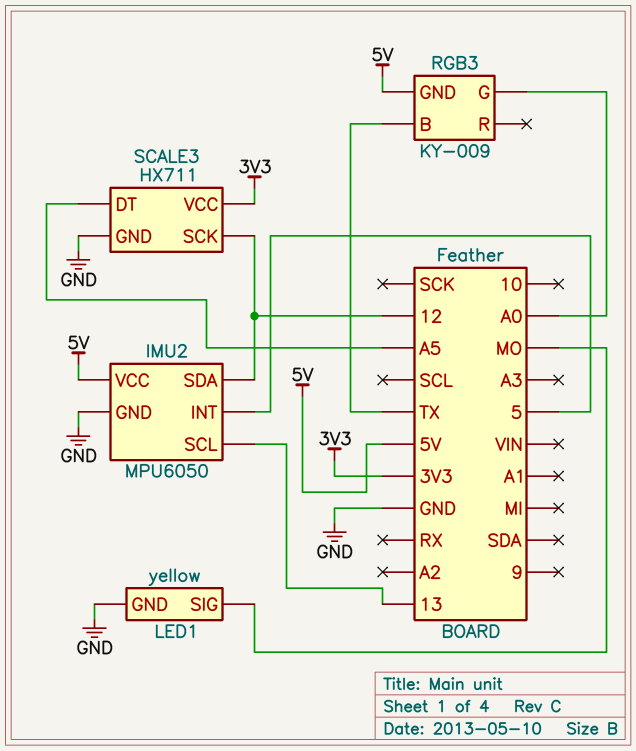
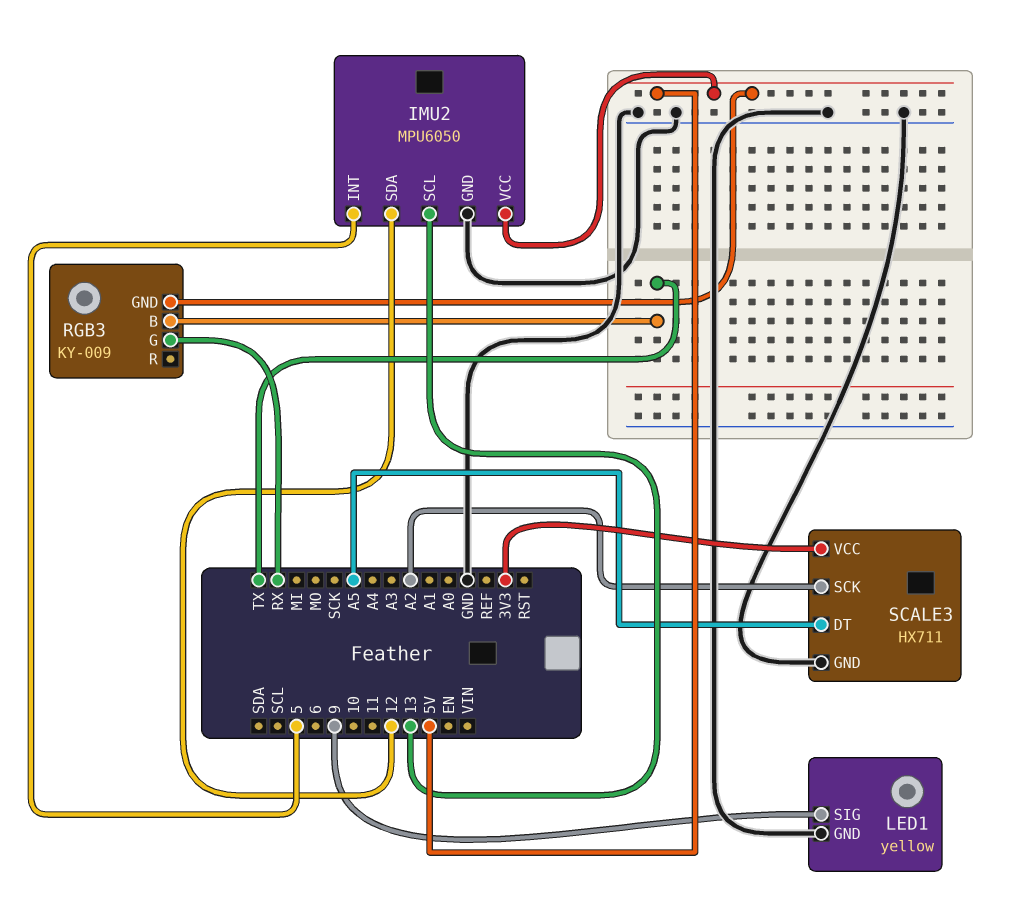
LED1 pin SIG: MO -> 9
RGB3 pin G: A0 -> RX
SCALE3 pin SCK: 12 -> A2

